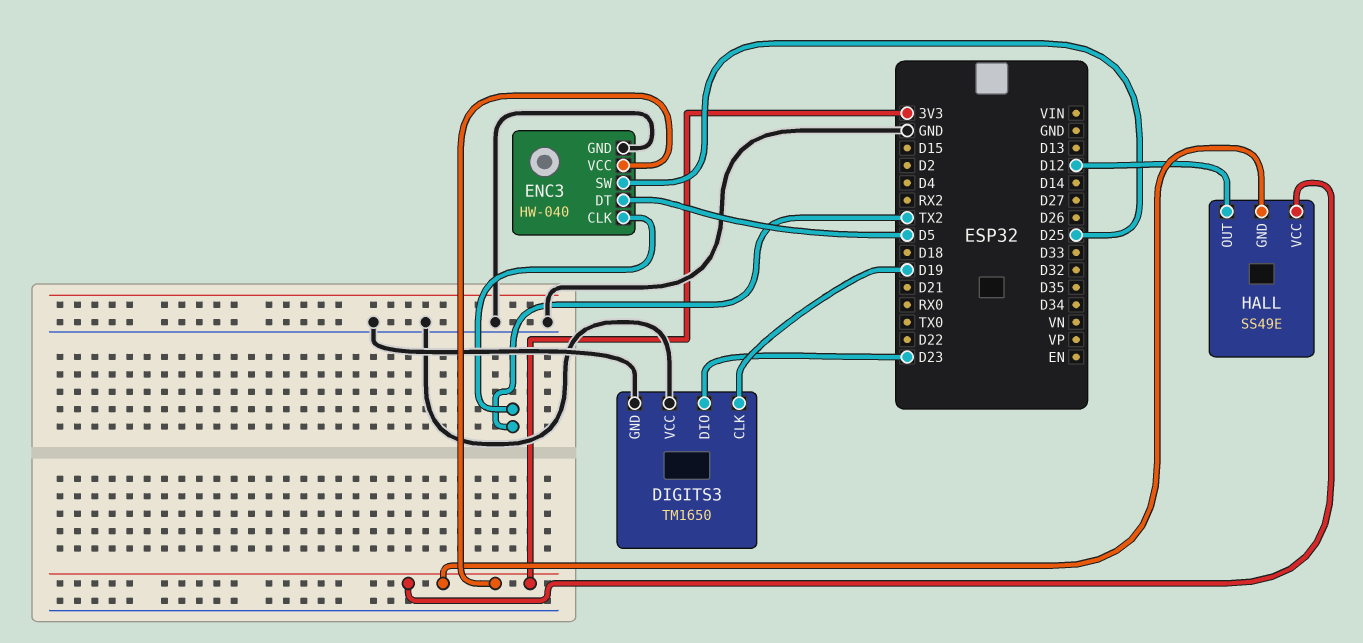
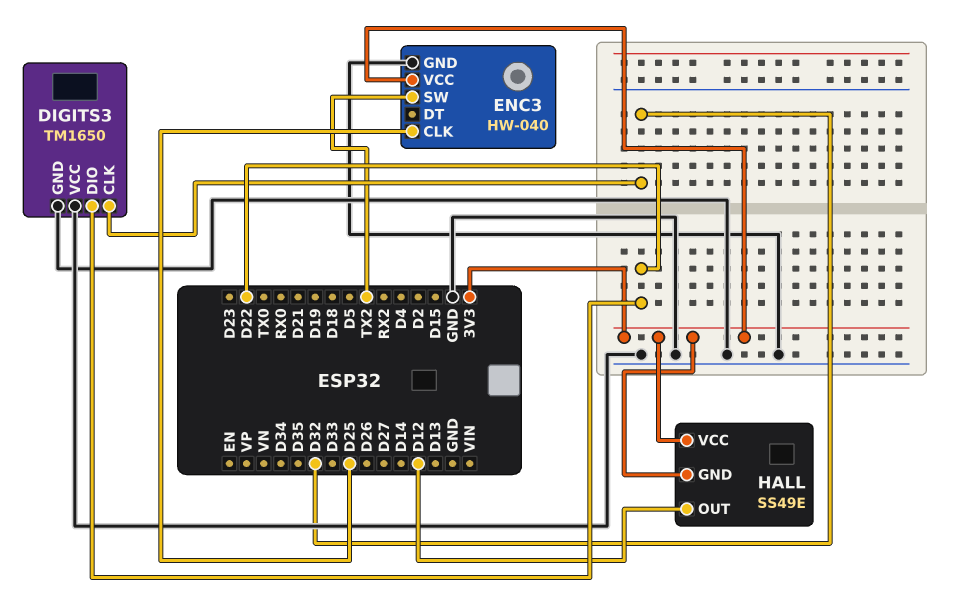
DIGITS3 pin CLK: D19 -> D32
DIGITS3 pin DIO: D23 -> D22
ENC3 pin CLK: TX2 -> D25
ENC3 pin DT: D5 -> none
ENC3 pin SW: D25 -> TX2

